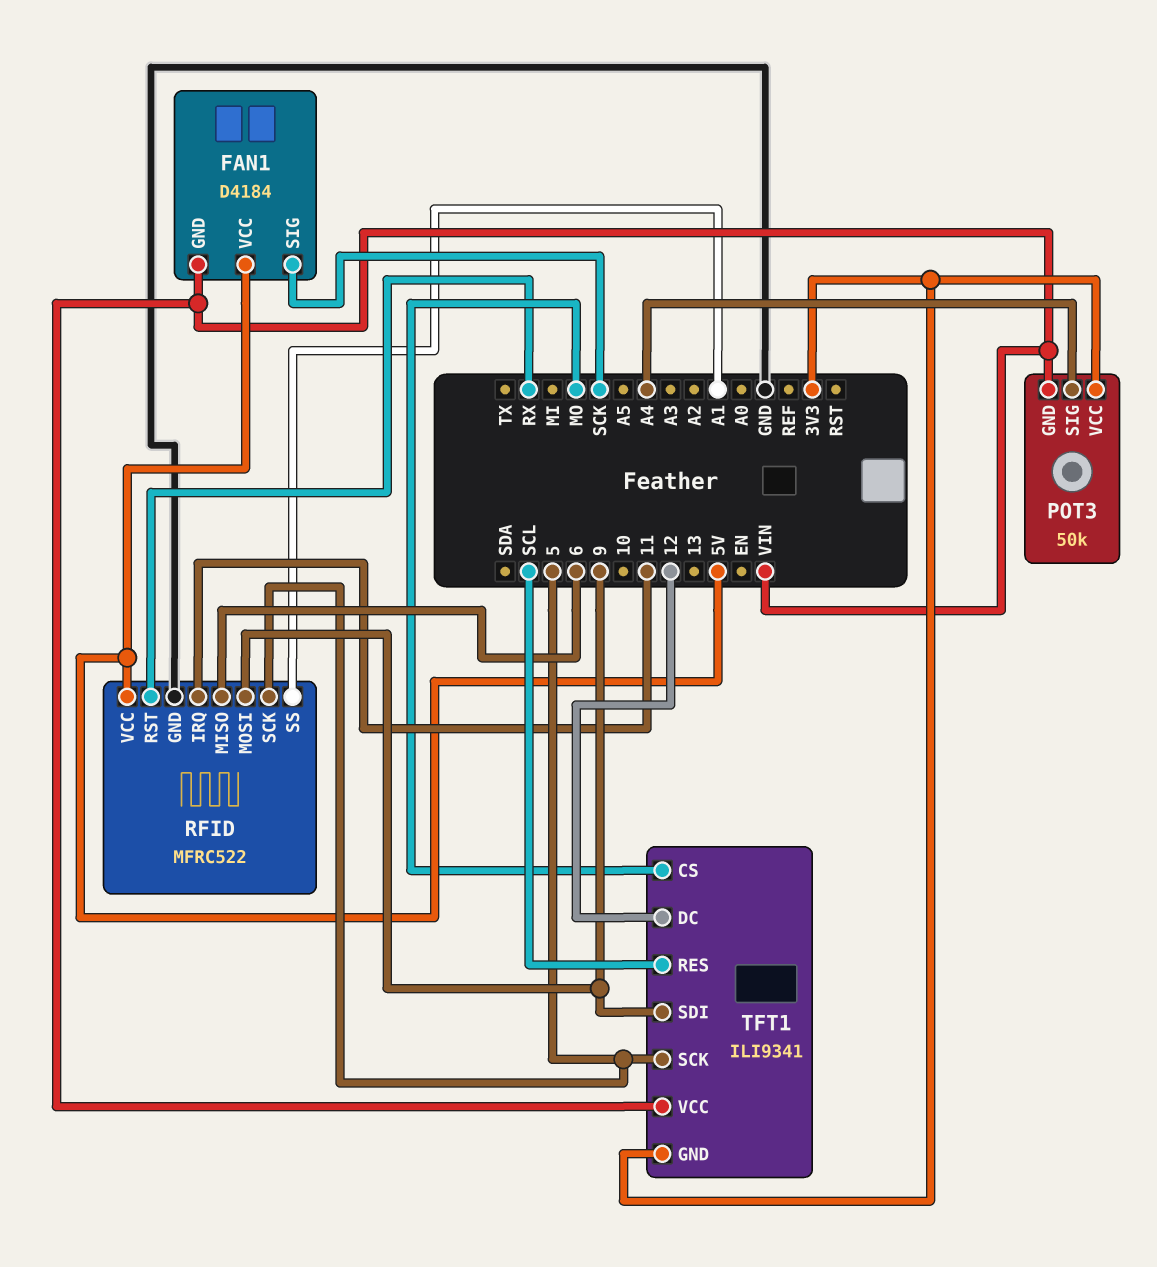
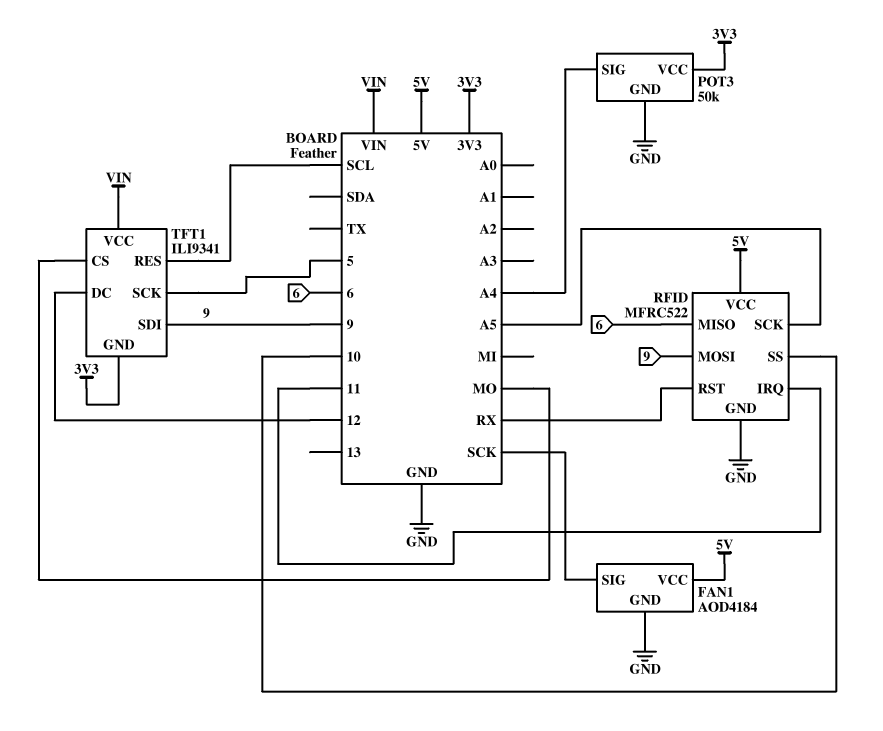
FAN1: D4184 -> AOD4184
FAN1 pin GND: VIN -> GND
POT3 pin GND: VIN -> GND
RFID pin SCK: 5 -> A5
RFID pin SS: A1 -> 10

